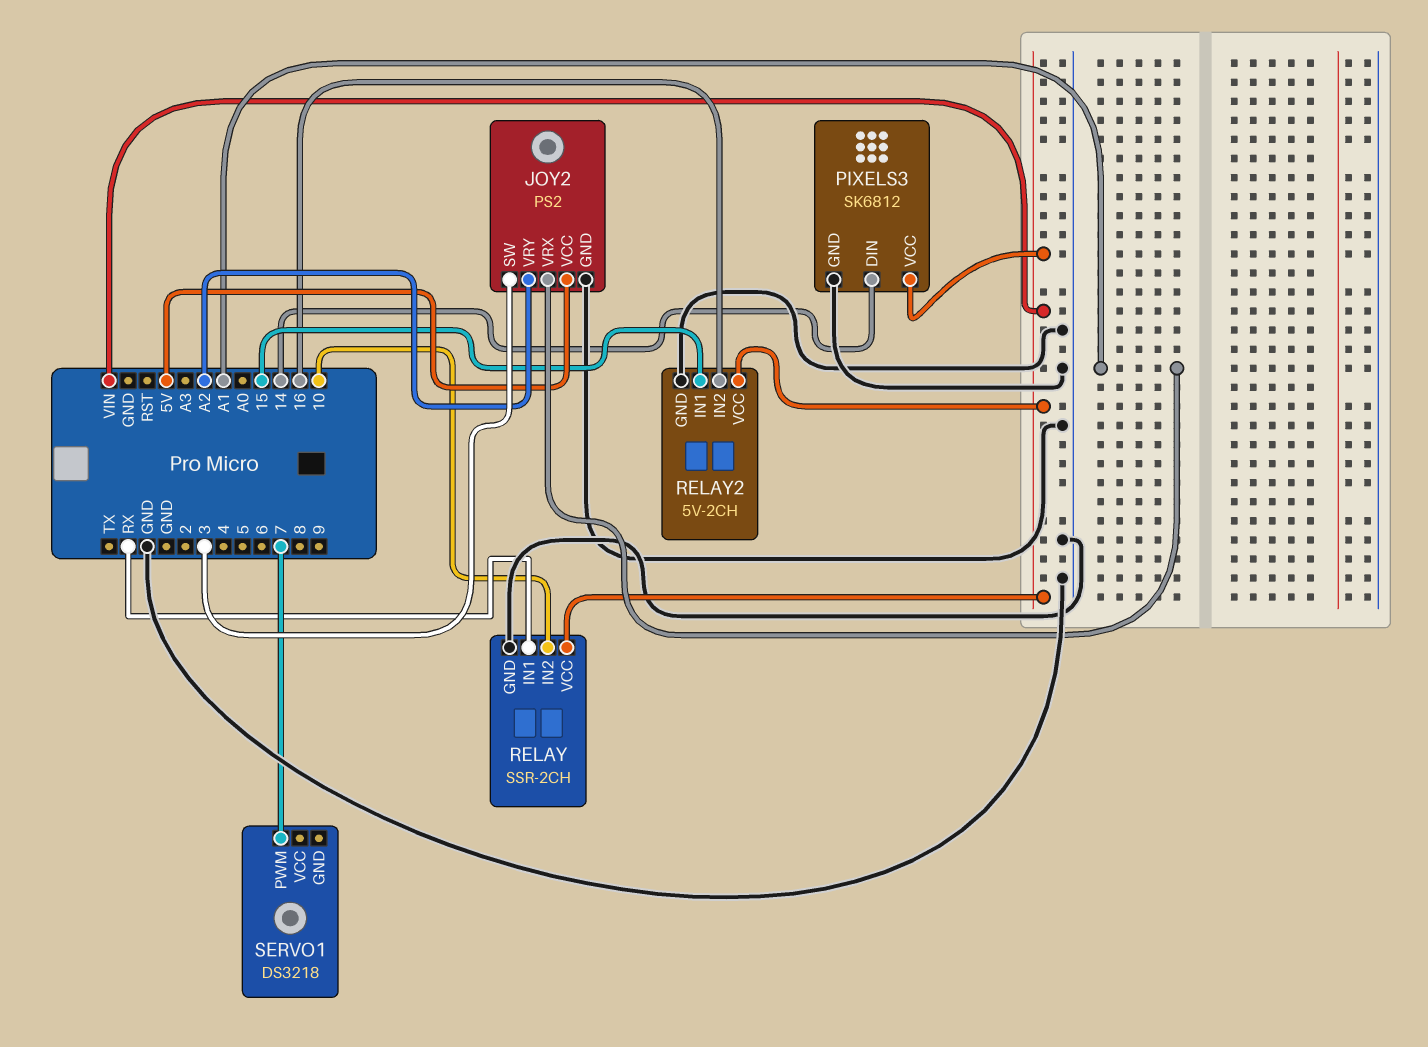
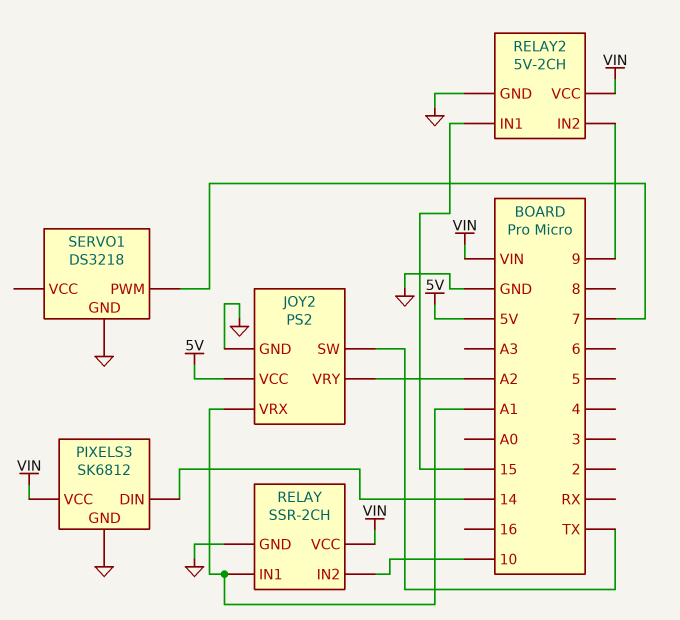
JOY2 pin SW: 3 -> TX
RELAY pin IN1: RX -> A1
RELAY2 pin IN2: 16 -> 9
SERVO1 pin GND: none -> GND

